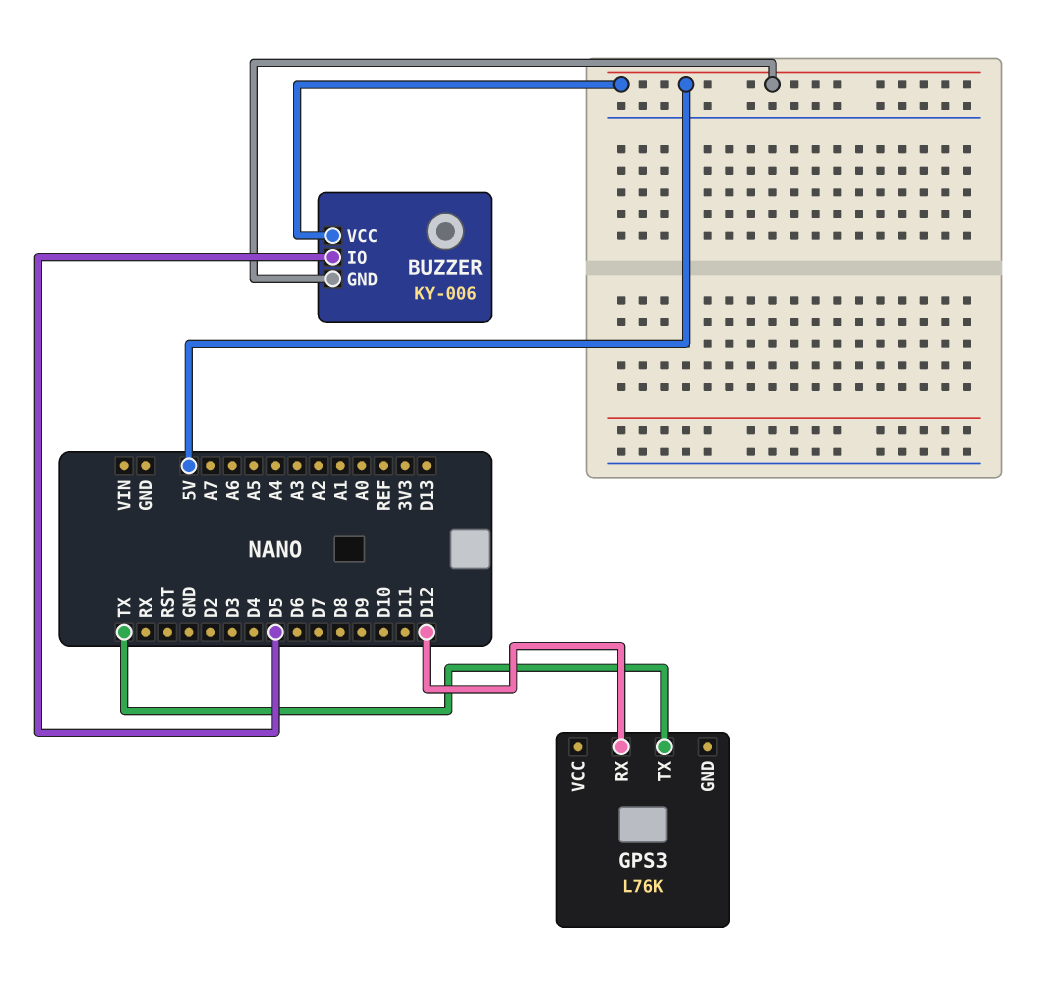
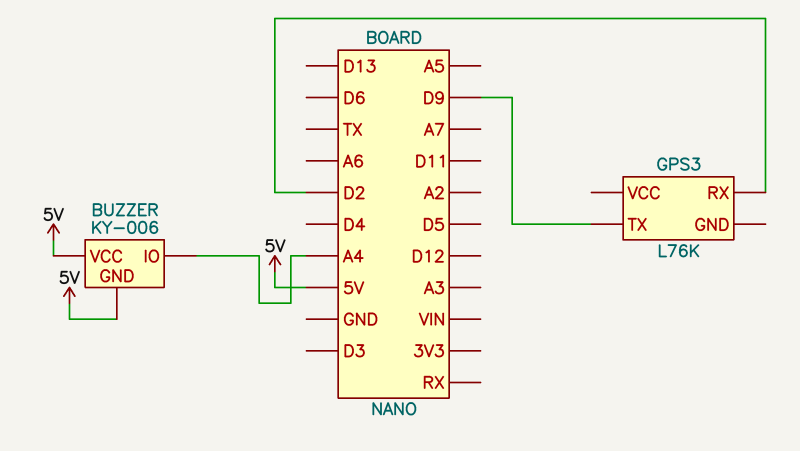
BUZZER pin IO: D5 -> A4
GPS3 pin RX: D12 -> D2
GPS3 pin TX: TX -> D9

